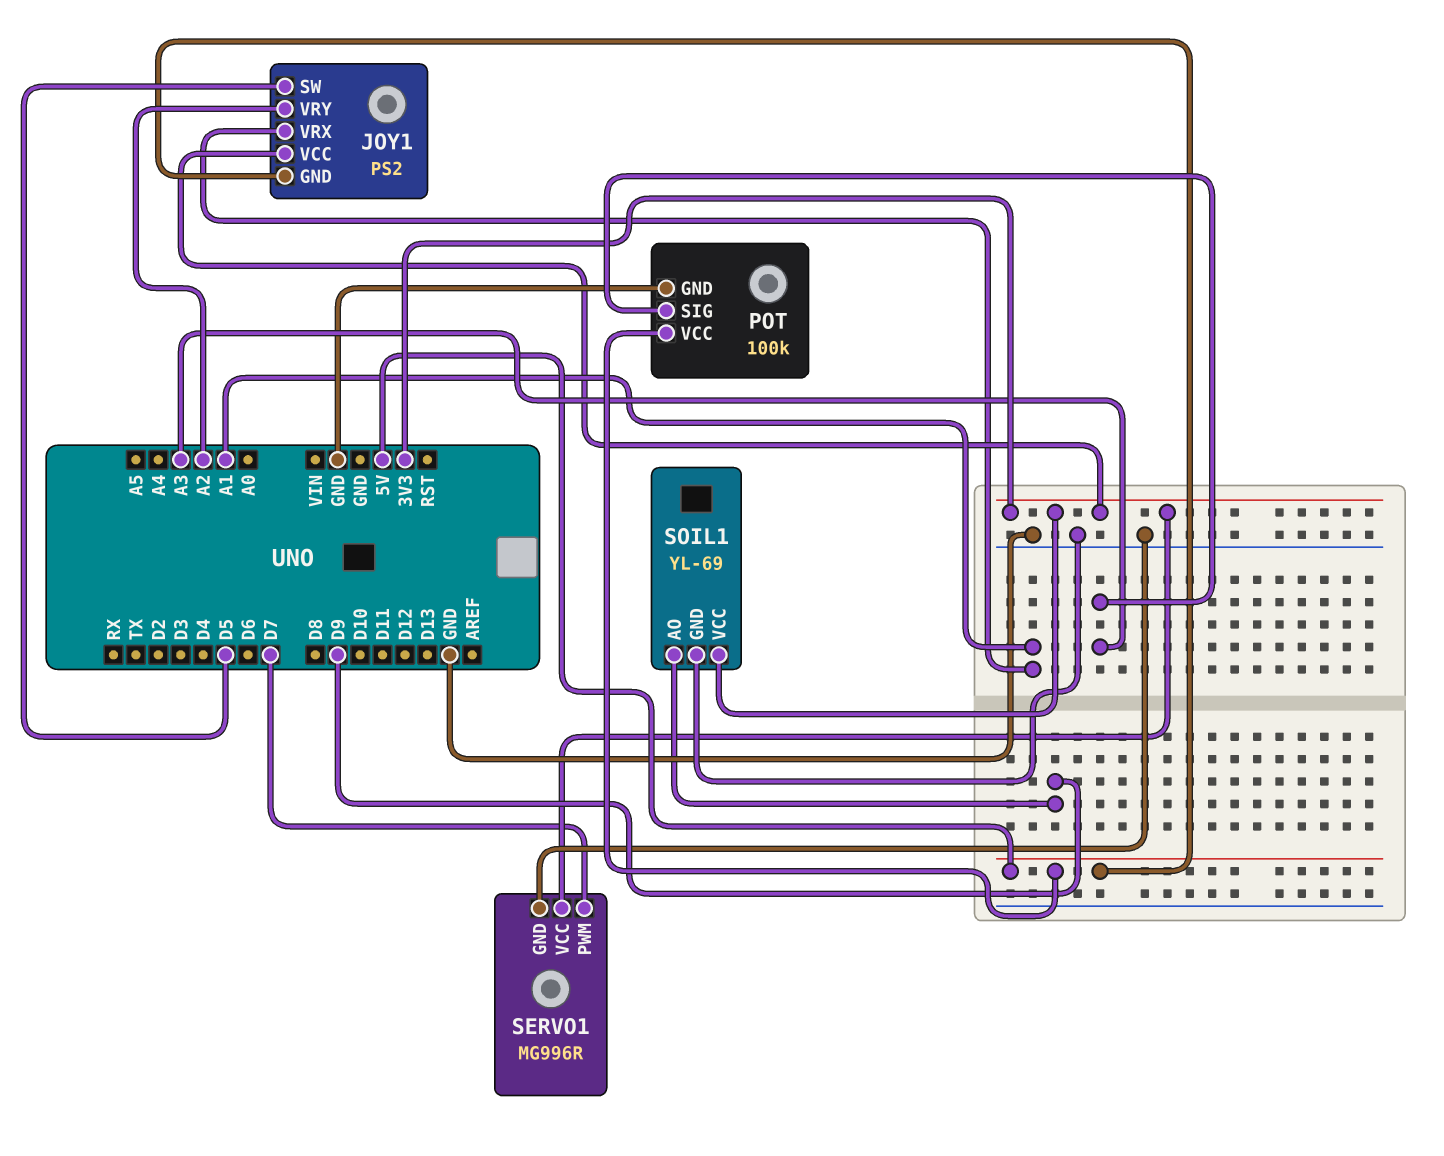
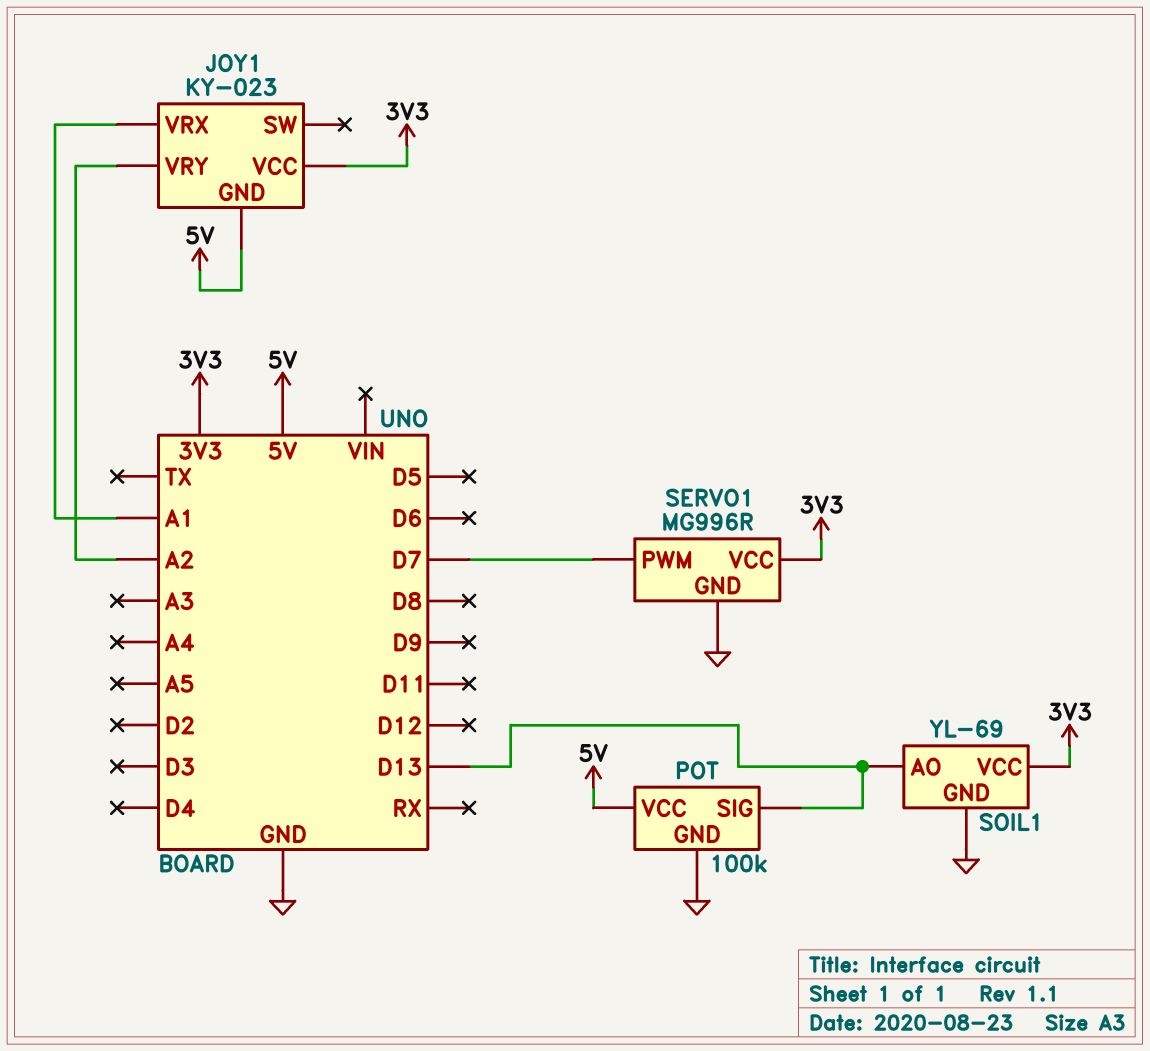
JOY1: PS2 -> KY-023
JOY1 pin SW: D5 -> none
POT pin SIG: A3 -> D13
SOIL1 pin AO: D9 -> D13

